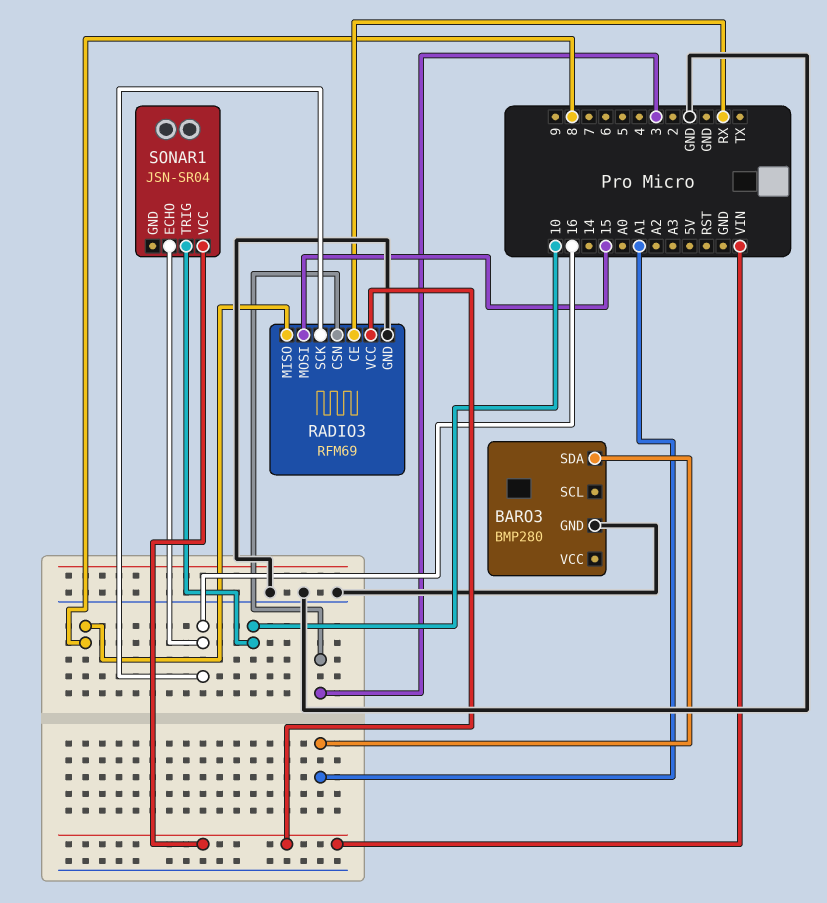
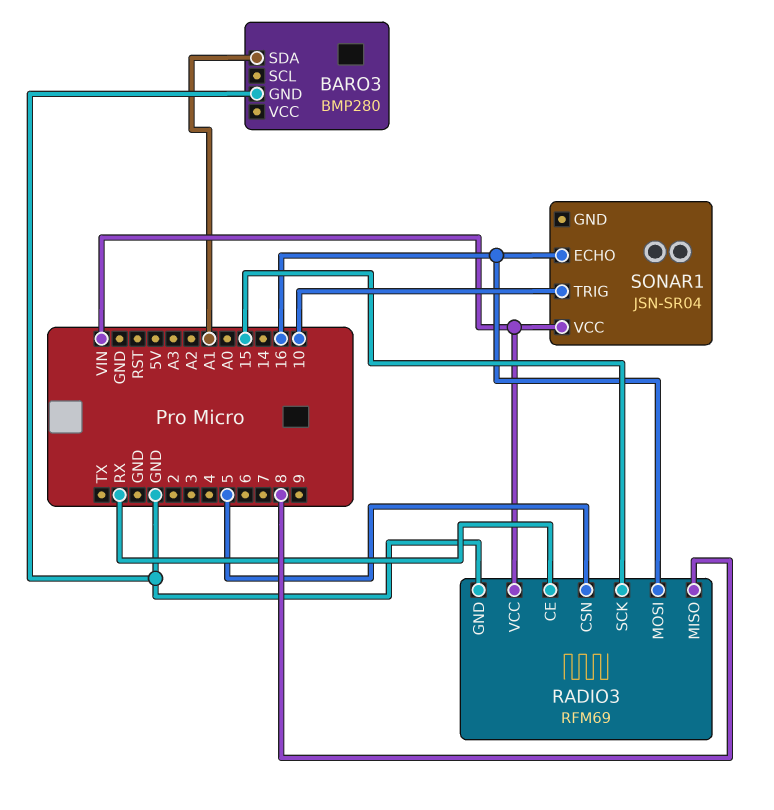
RADIO3 pin CSN: 3 -> 5
RADIO3 pin MOSI: 15 -> 16
RADIO3 pin SCK: 16 -> 15

